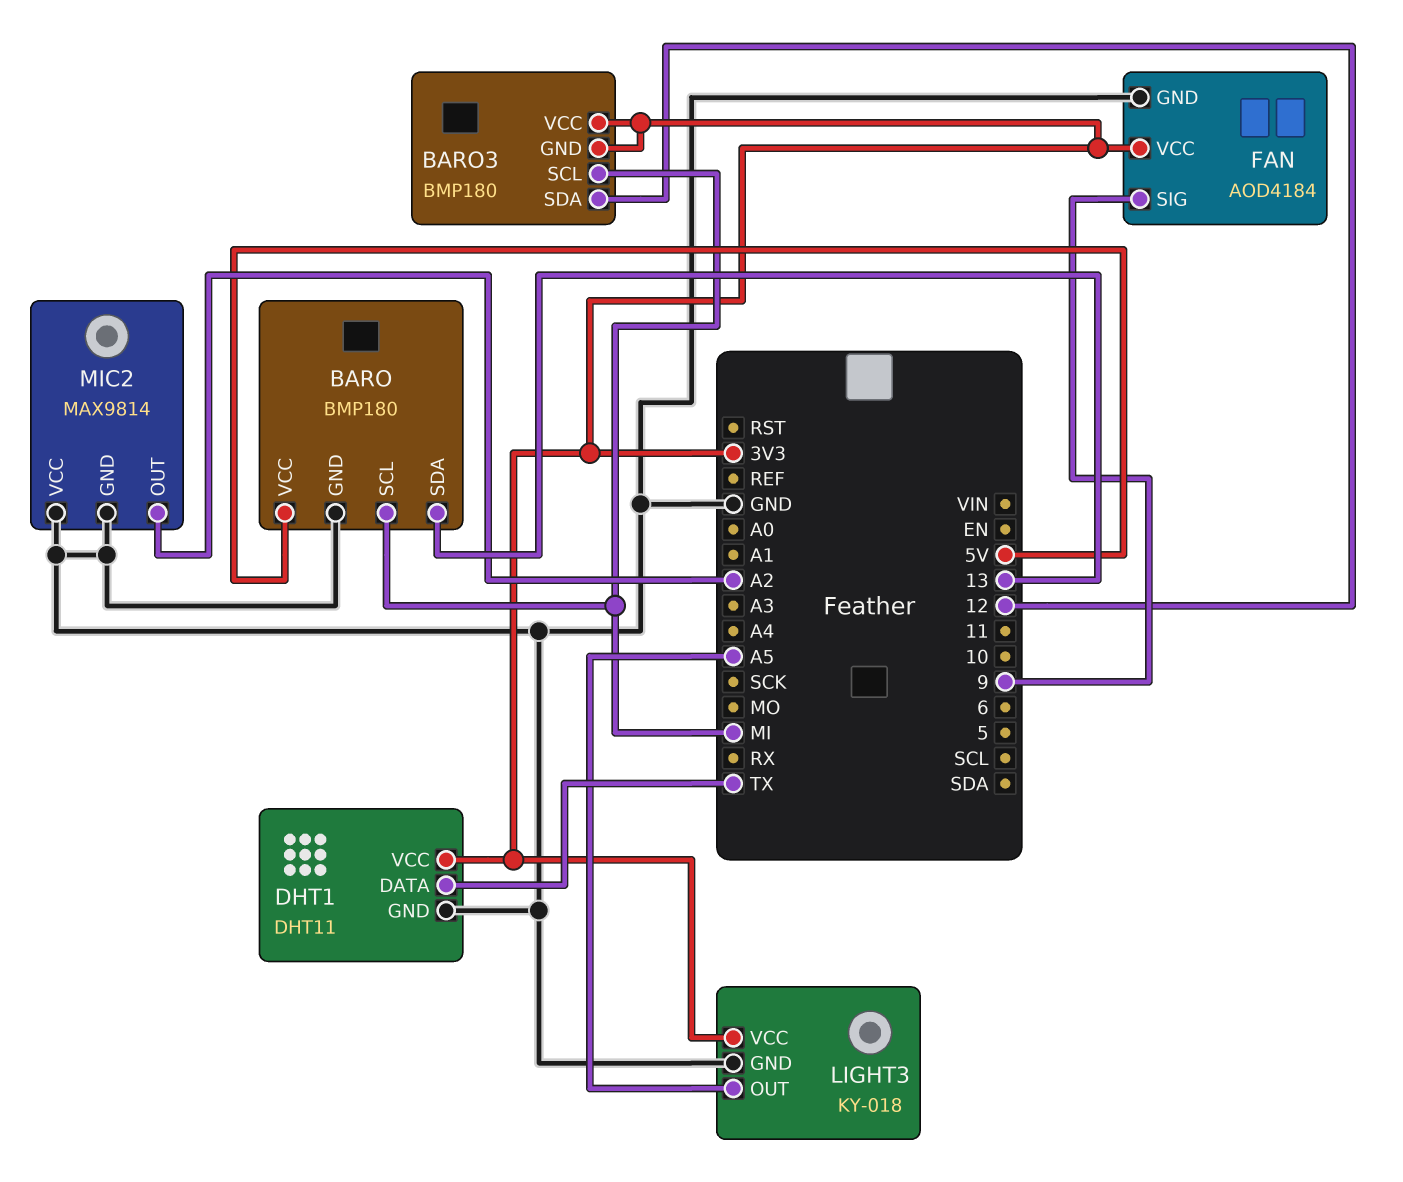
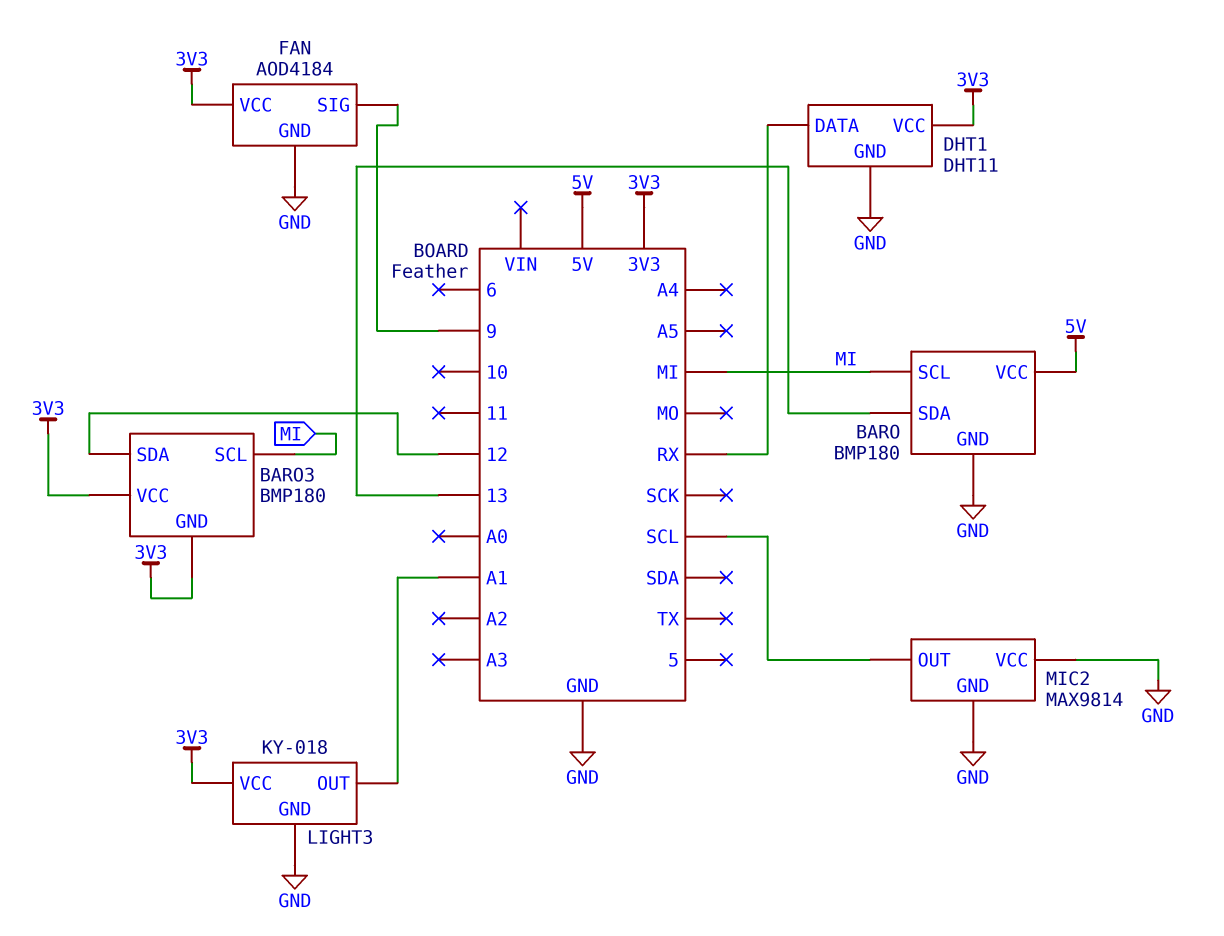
DHT1 pin DATA: TX -> RX
LIGHT3 pin OUT: A5 -> A1
MIC2 pin OUT: A2 -> SCL

